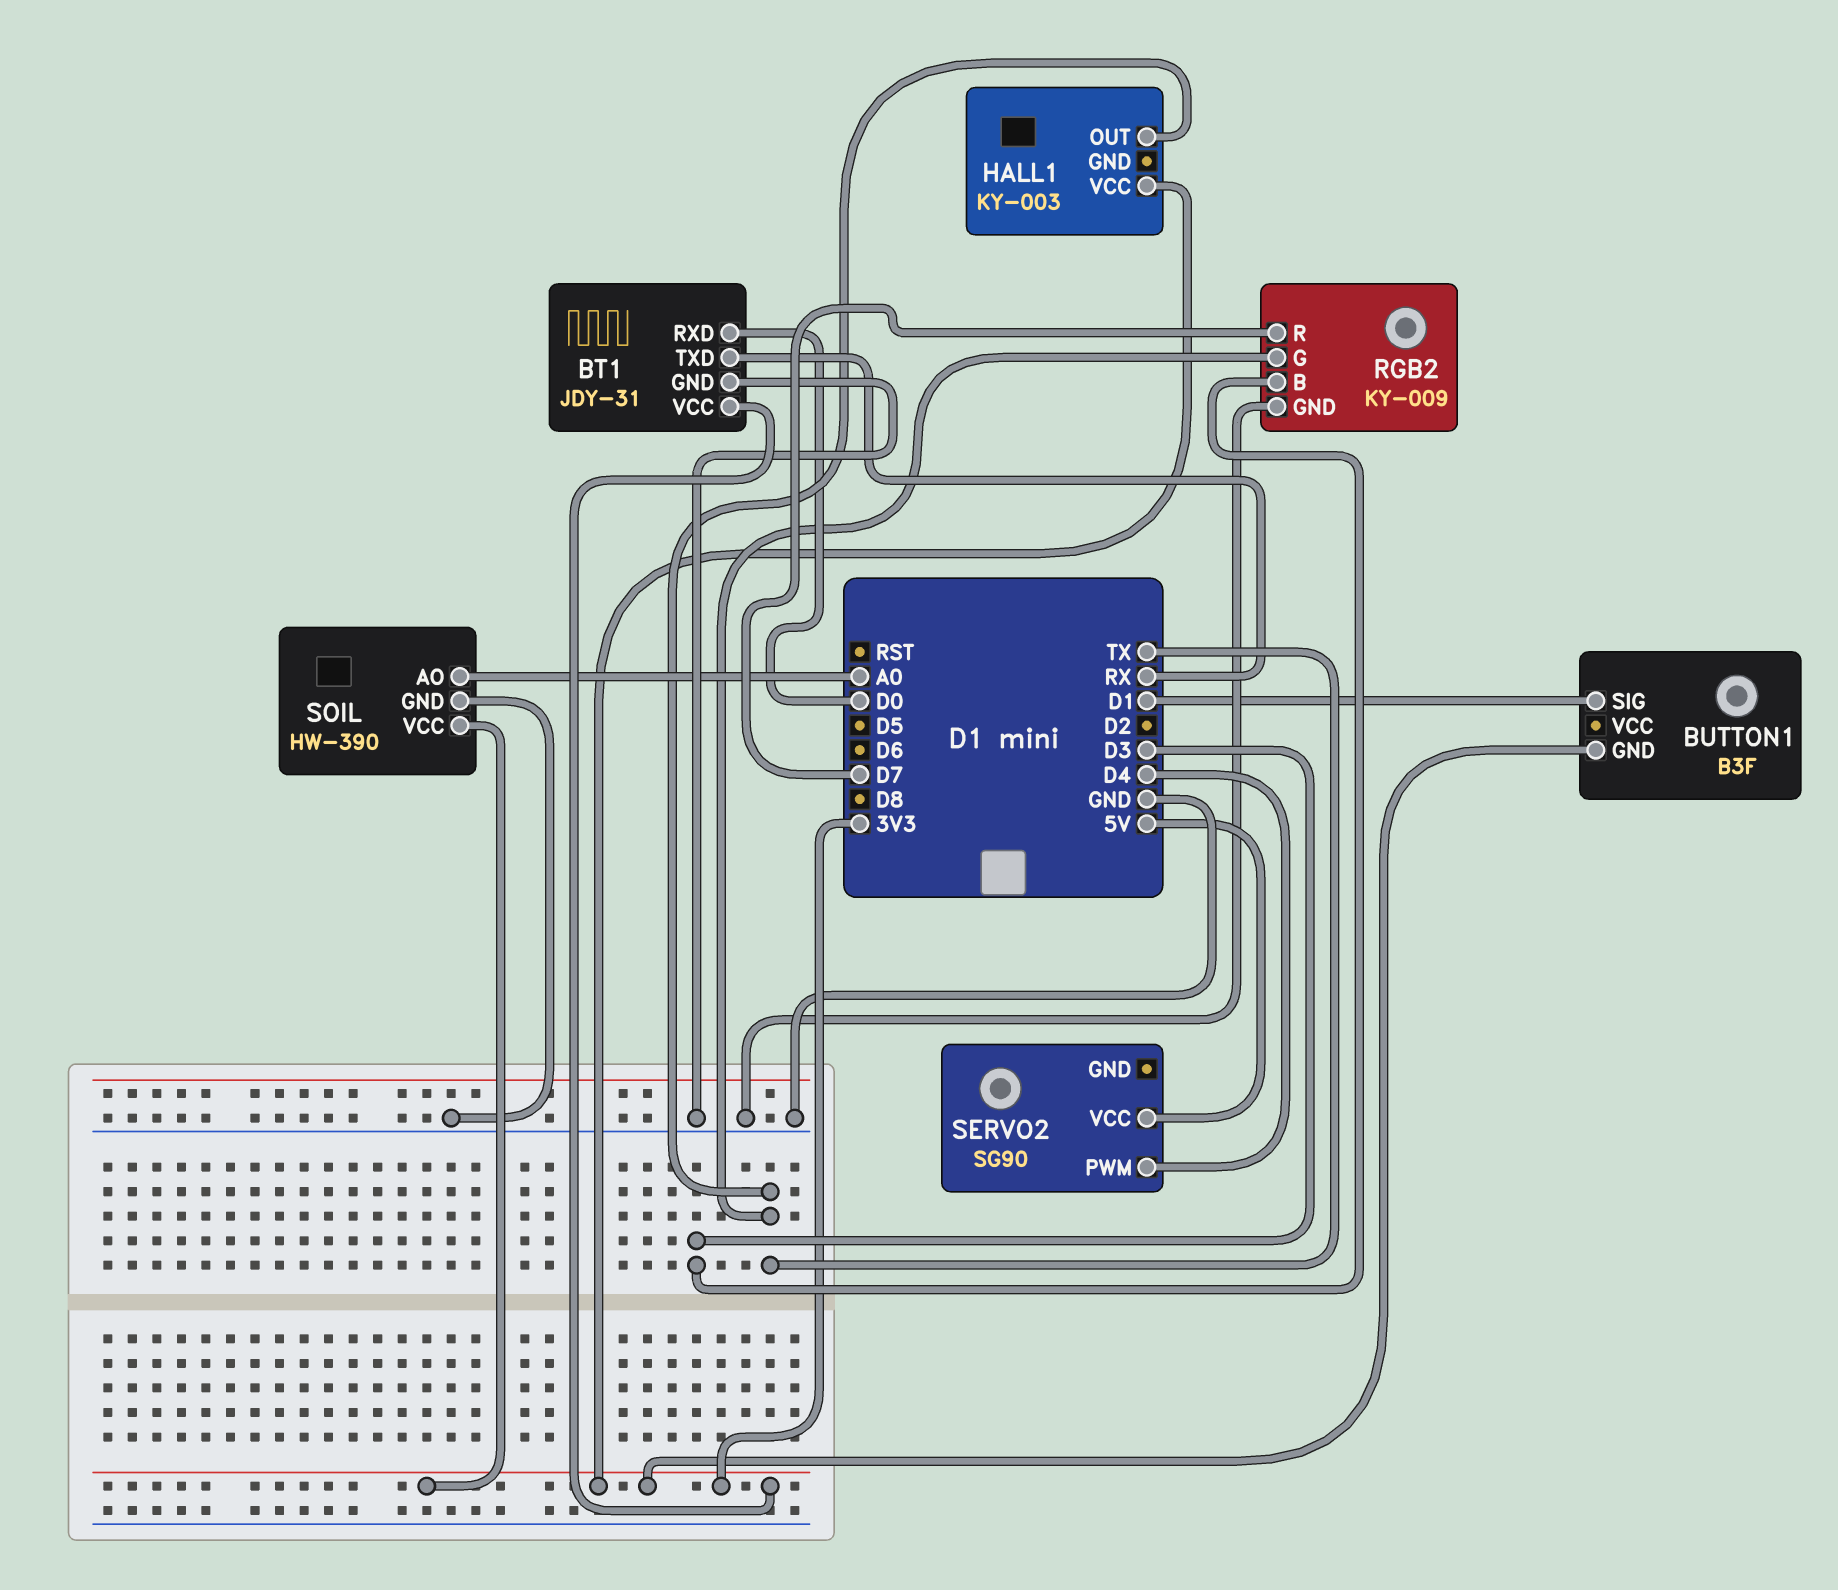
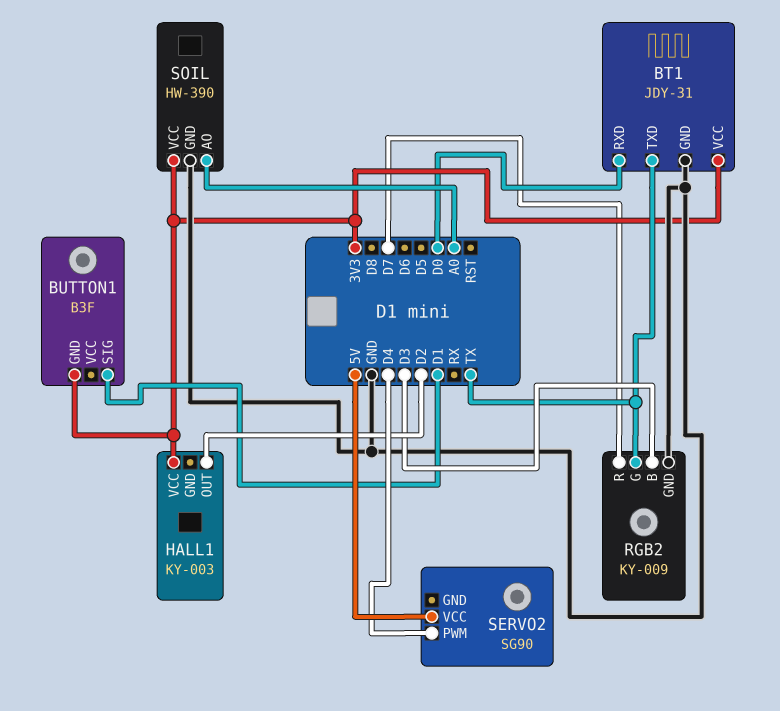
BT1 pin TXD: RX -> TX
HALL1 pin OUT: TX -> D2

